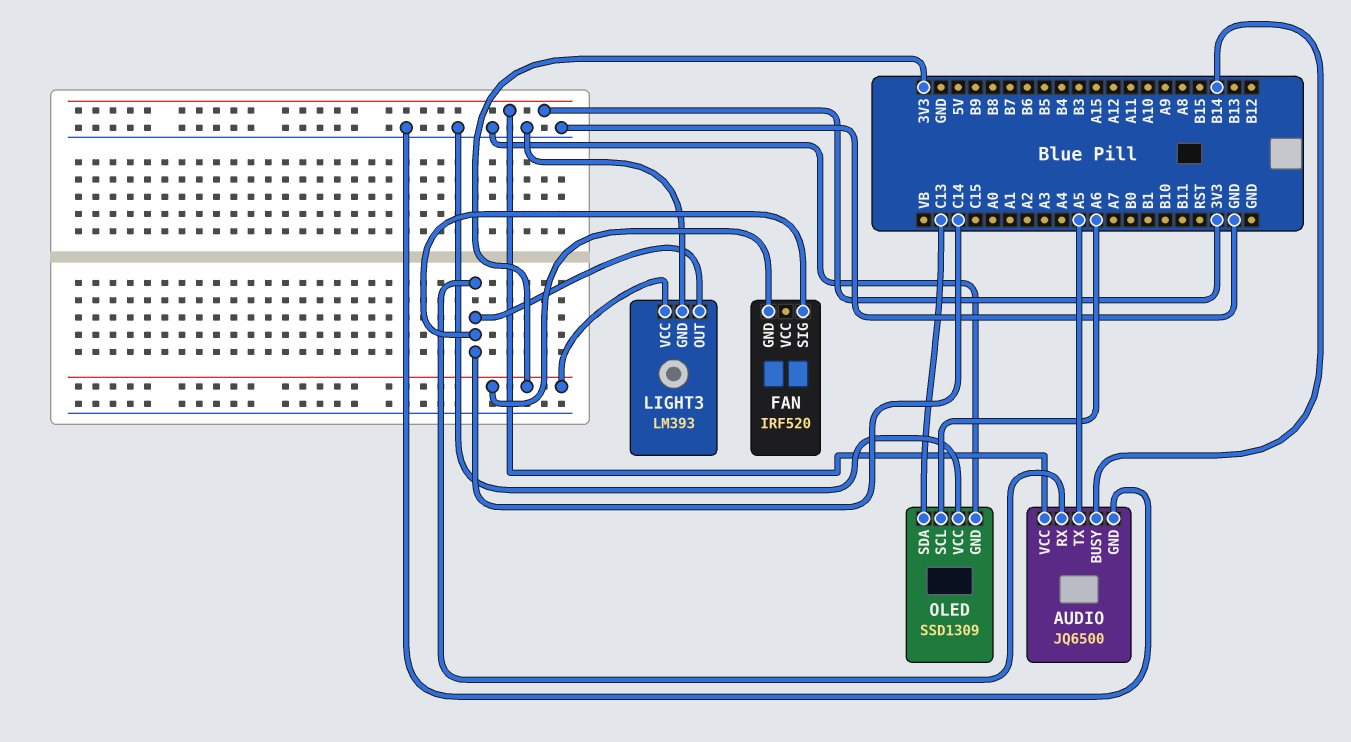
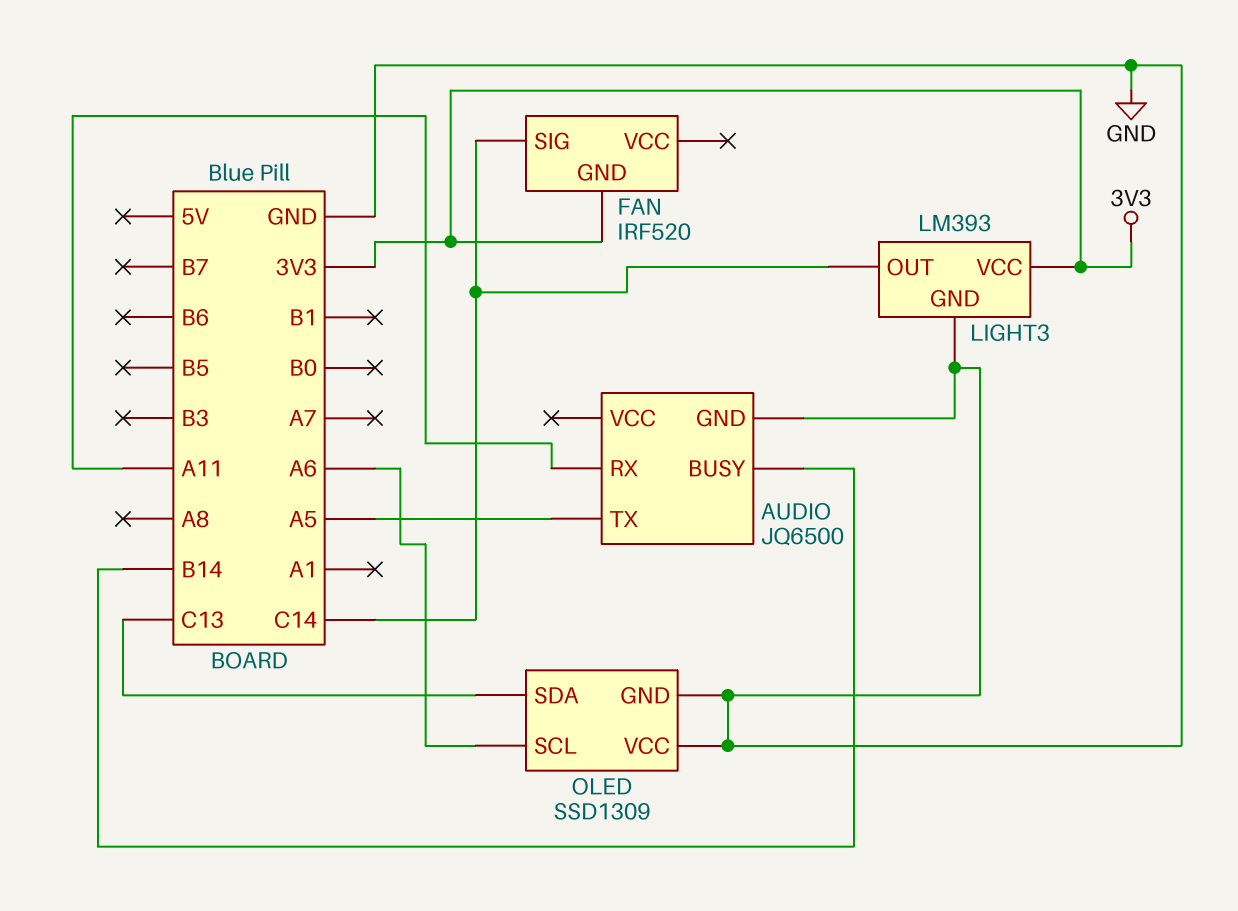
AUDIO pin RX: C14 -> A11
AUDIO pin VCC: 3V3 -> none

